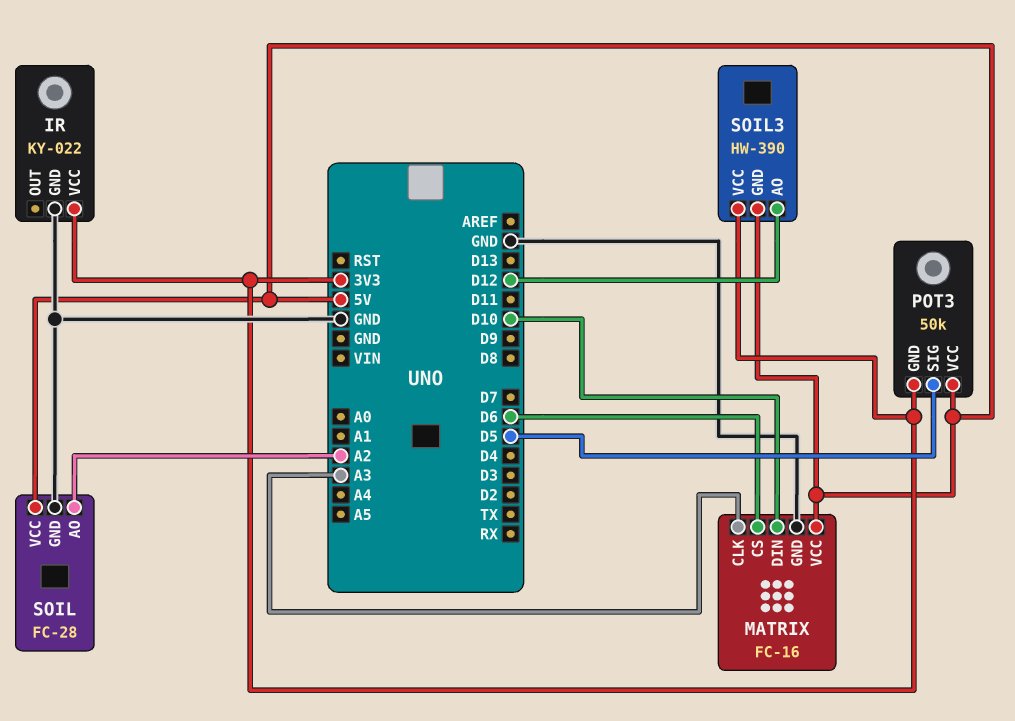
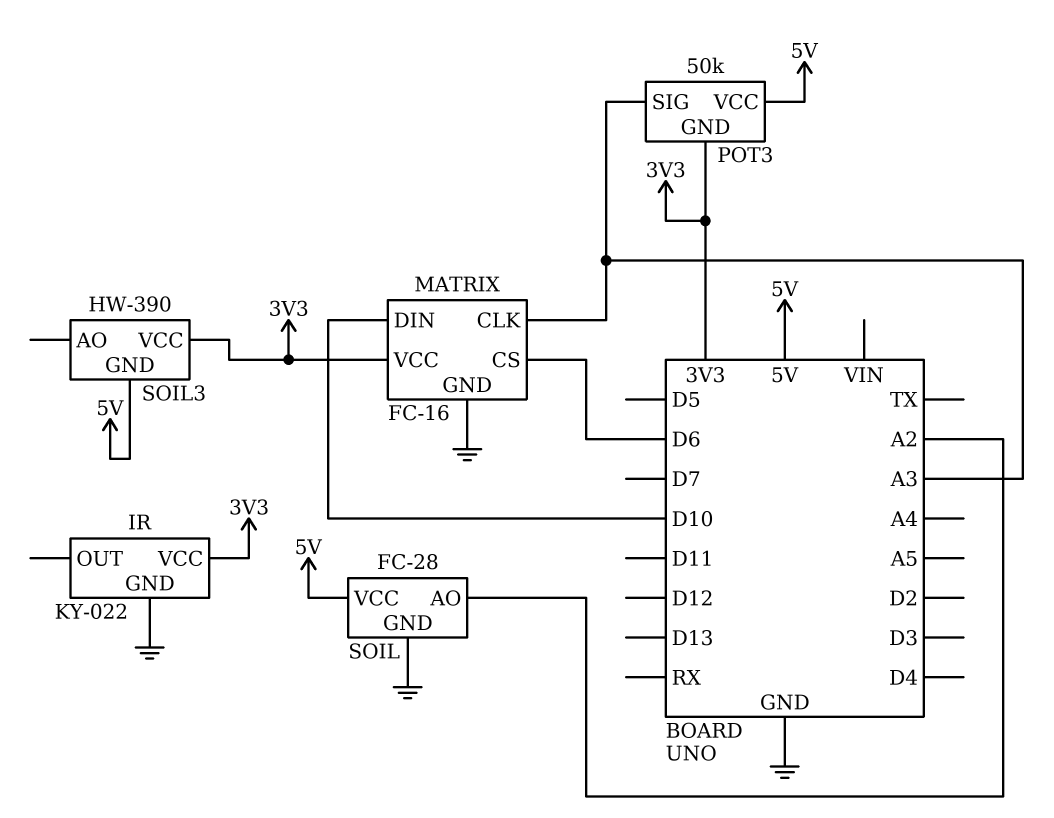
MATRIX pin VCC: 5V -> 3V3
POT3 pin SIG: D5 -> A3
SOIL3 pin AO: D12 -> none

